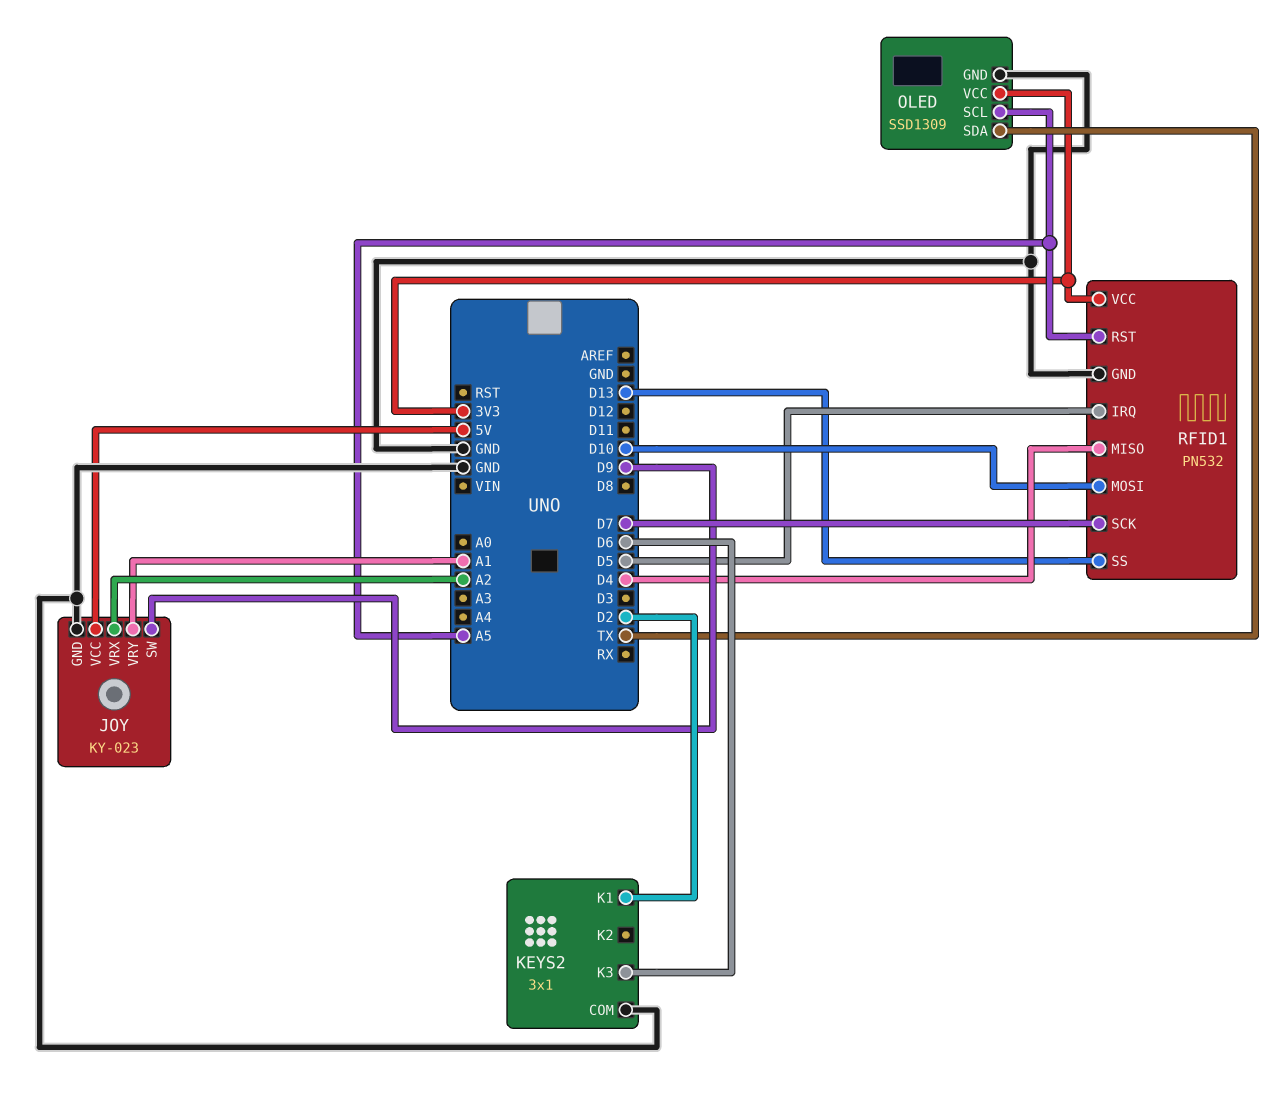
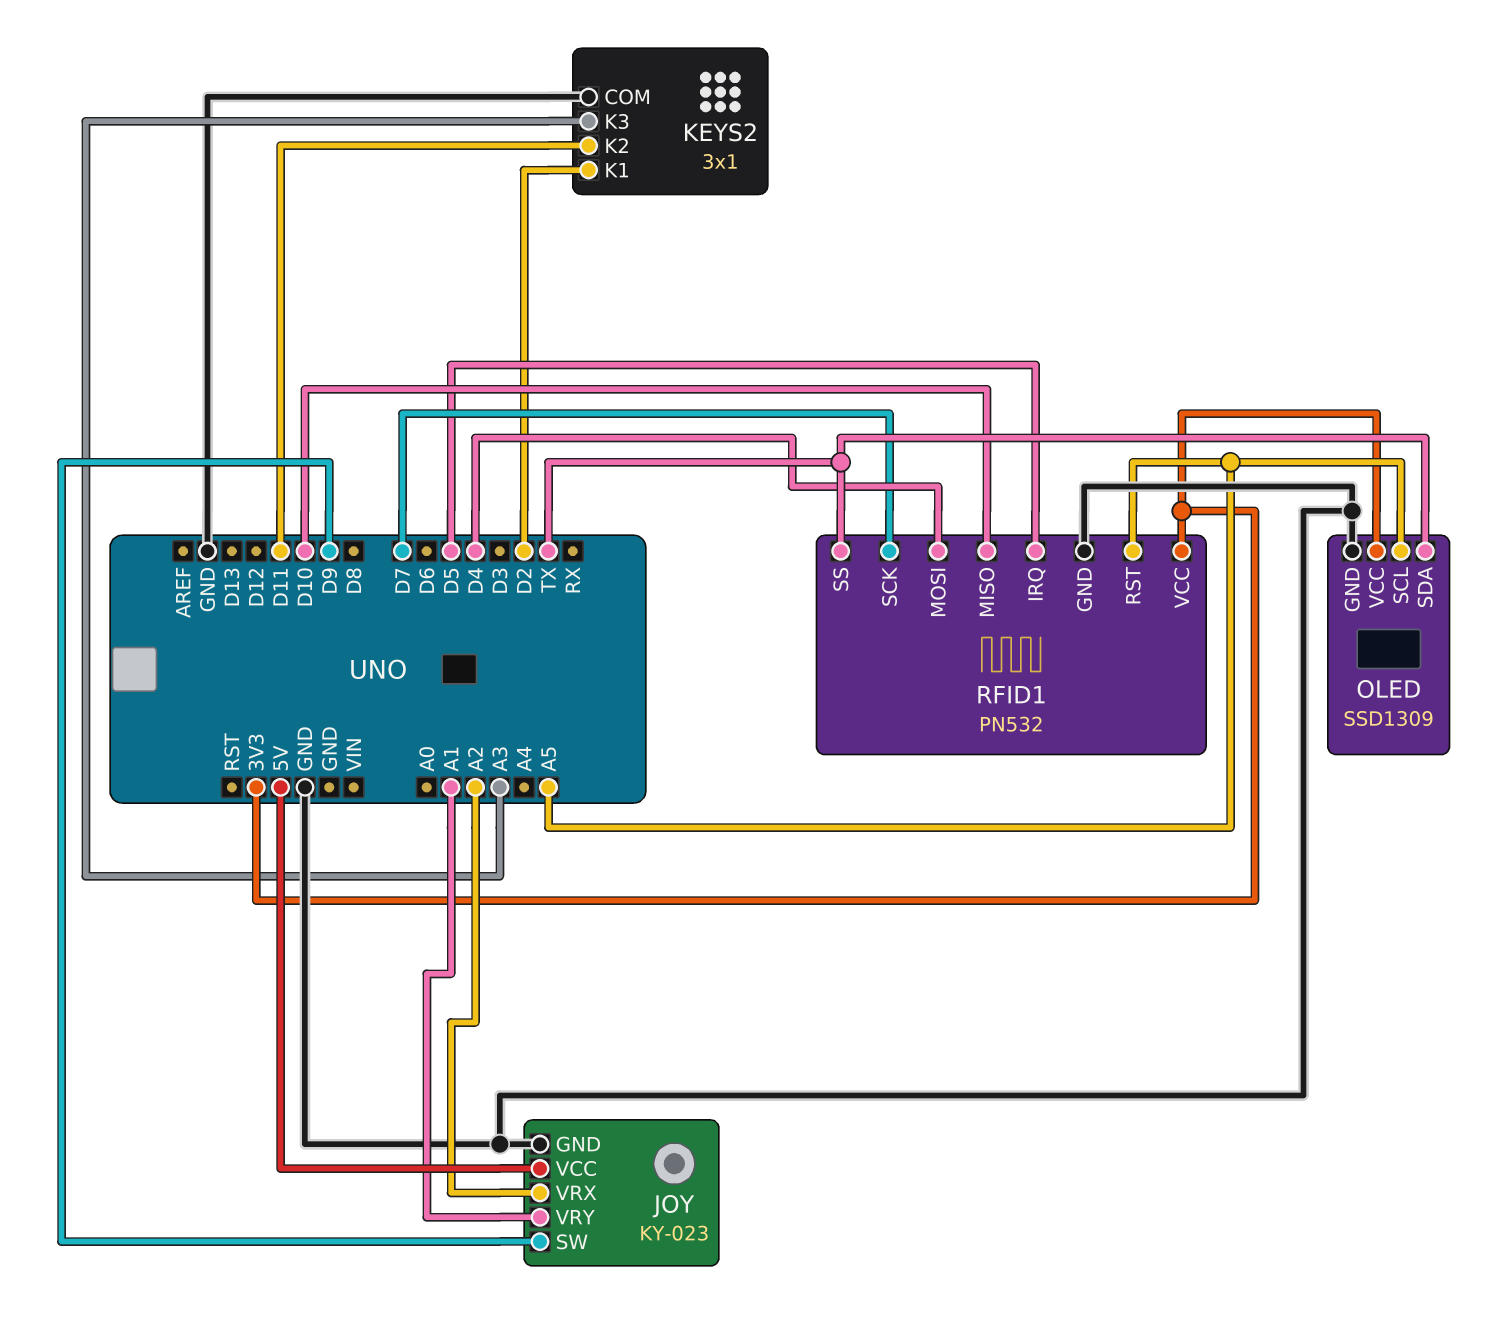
KEYS2 pin K2: none -> D11
KEYS2 pin K3: D6 -> A3
RFID1 pin MISO: D4 -> D10
RFID1 pin MOSI: D10 -> D4
RFID1 pin SS: D13 -> TX

